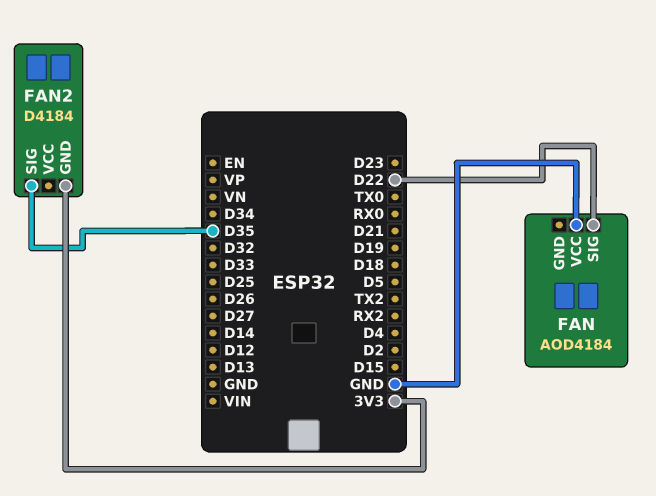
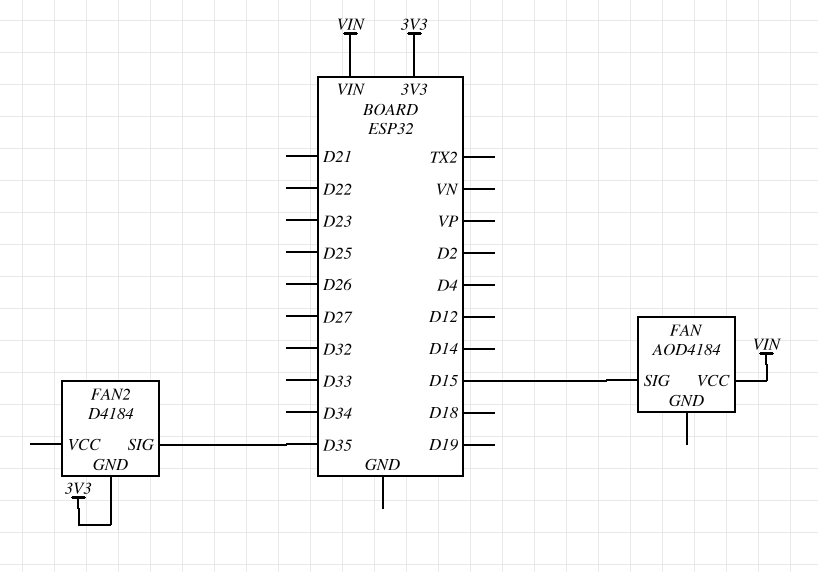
FAN pin SIG: D22 -> D15
FAN pin VCC: GND -> VIN

